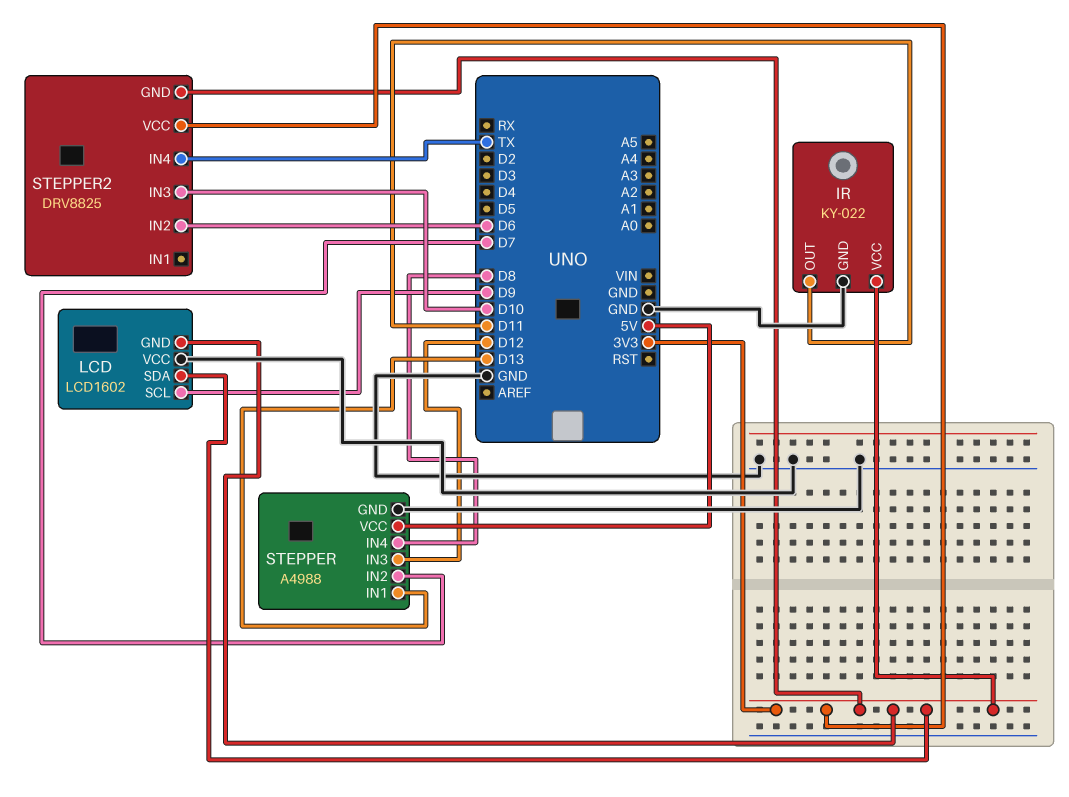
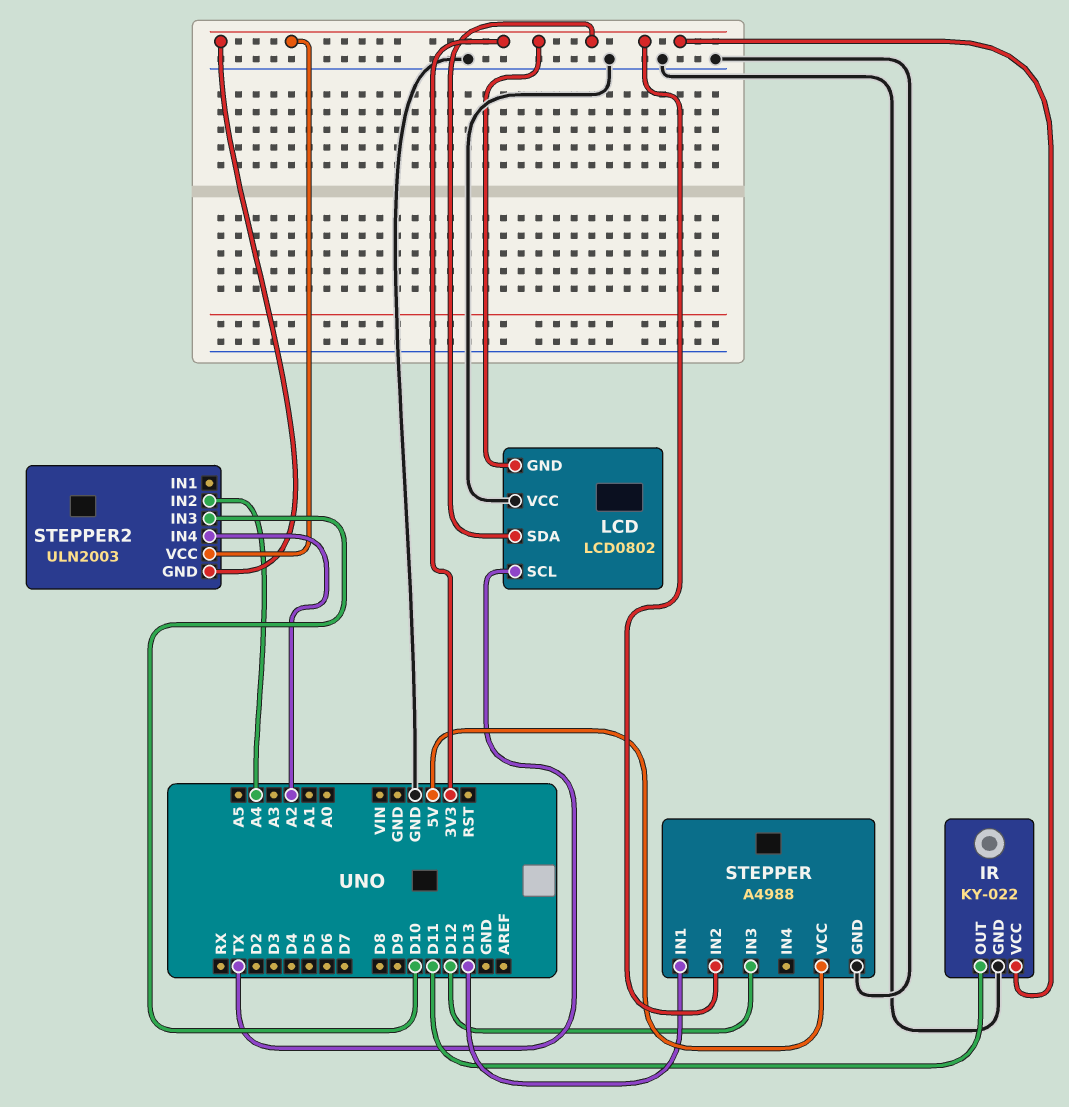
LCD: LCD1602 -> LCD0802
LCD pin SCL: D9 -> TX
STEPPER pin IN2: D7 -> 3V3
STEPPER pin IN4: D8 -> none
STEPPER2: DRV8825 -> ULN2003
STEPPER2 pin IN2: D6 -> A4
STEPPER2 pin IN4: TX -> A2

